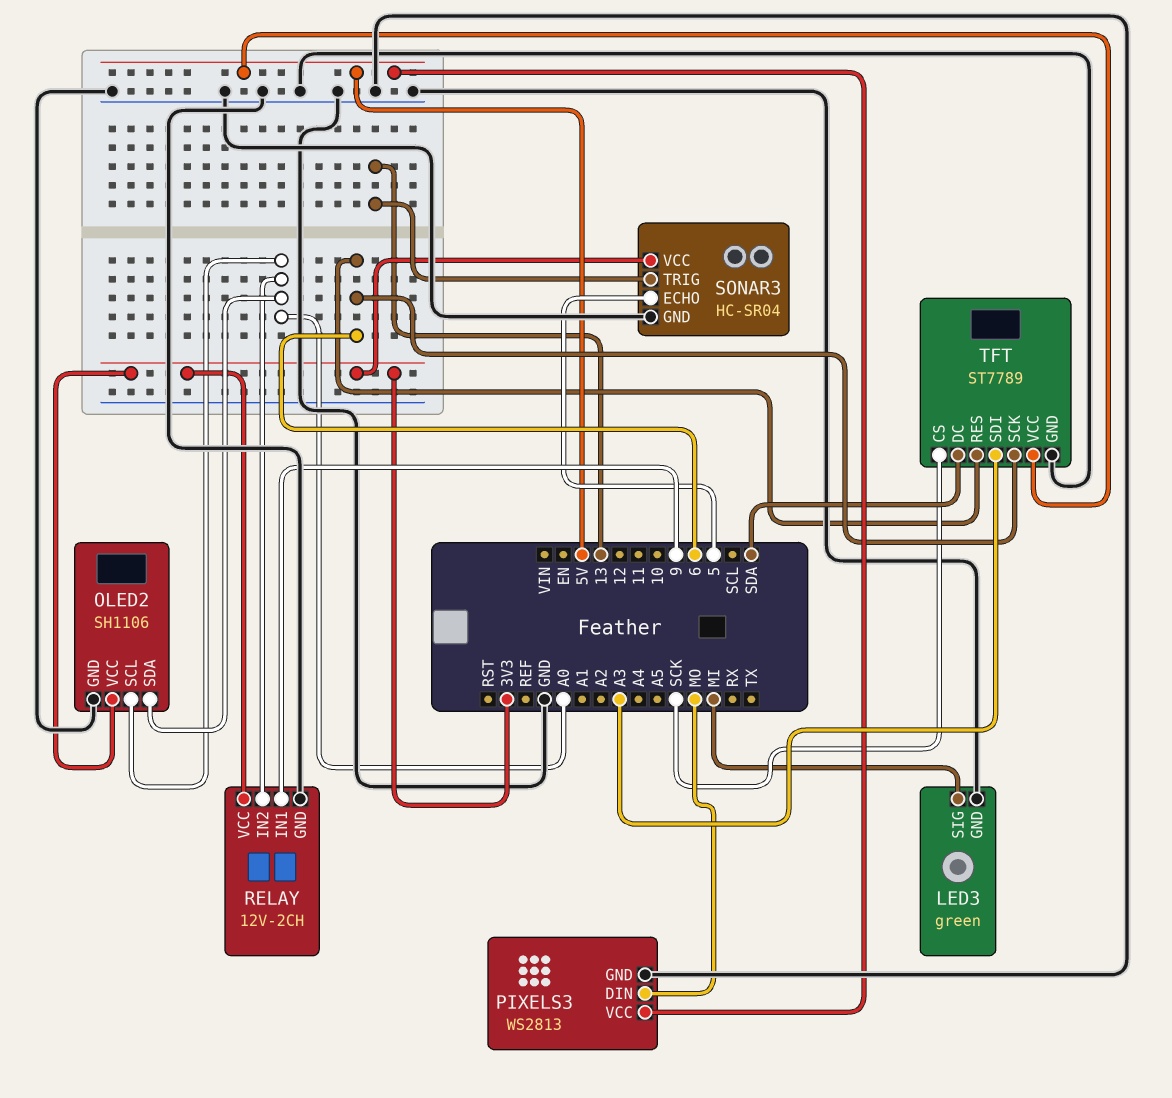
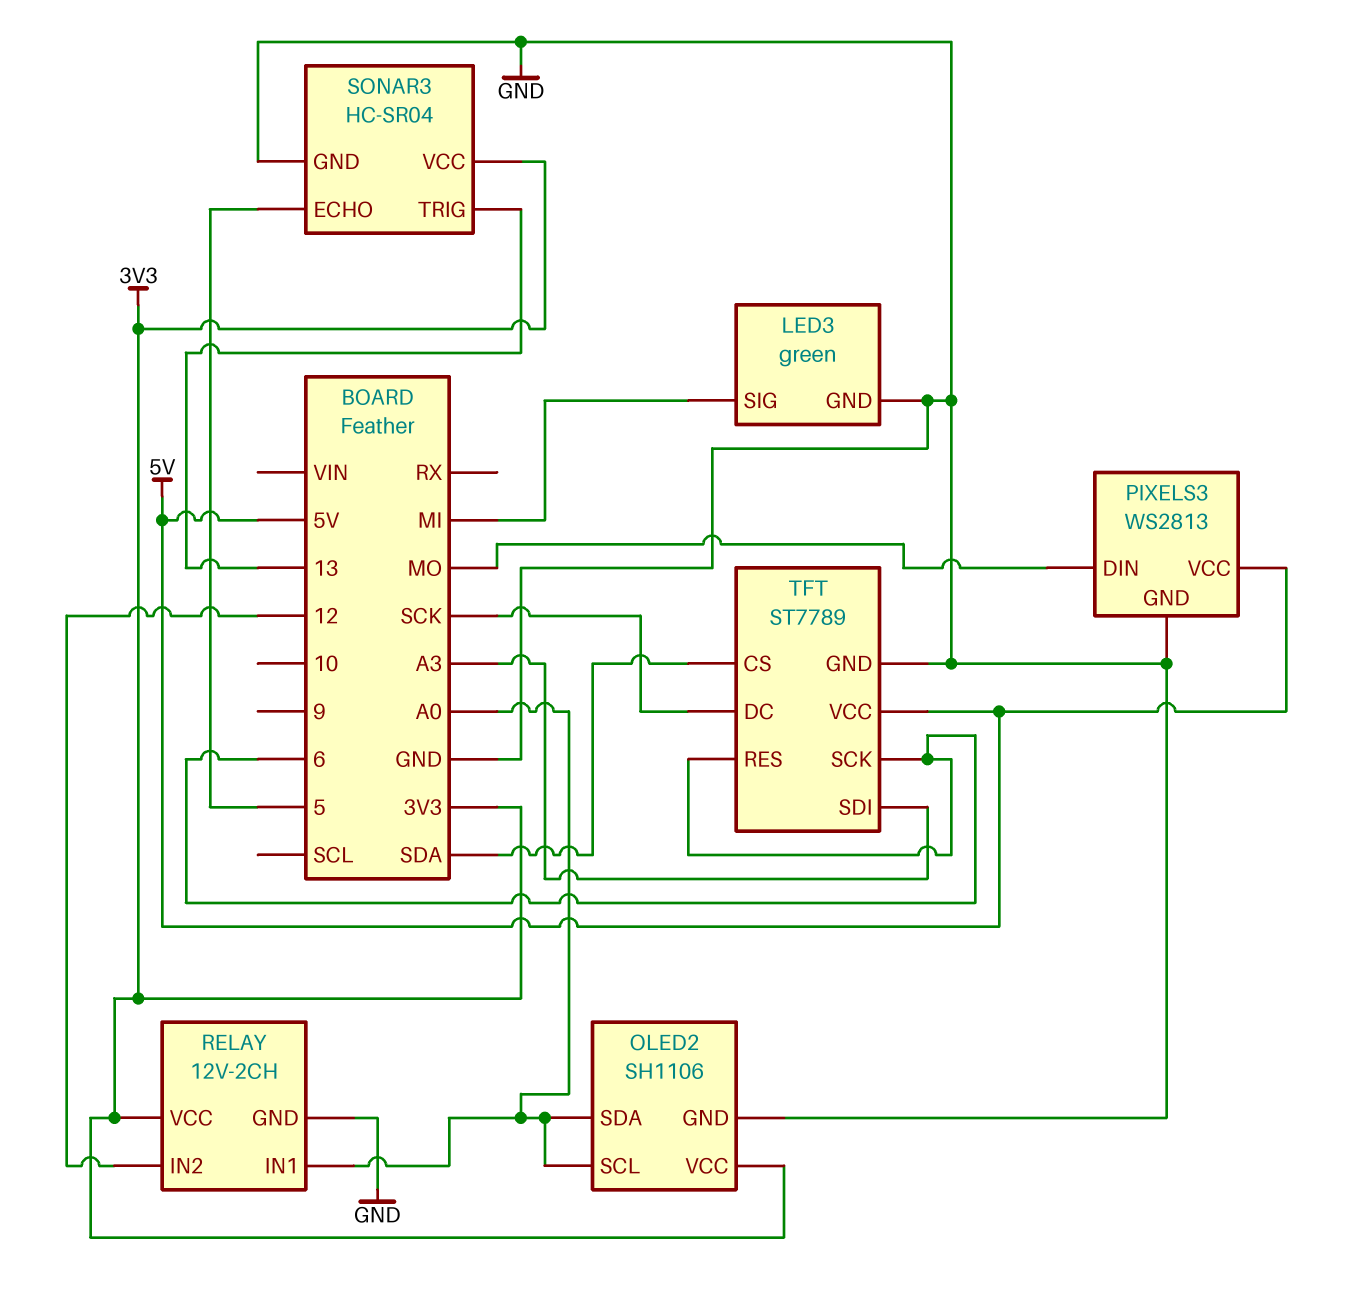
RELAY pin IN1: 9 -> A0
RELAY pin IN2: A0 -> 12
TFT pin CS: SCK -> SDA
TFT pin DC: SDA -> SCK

